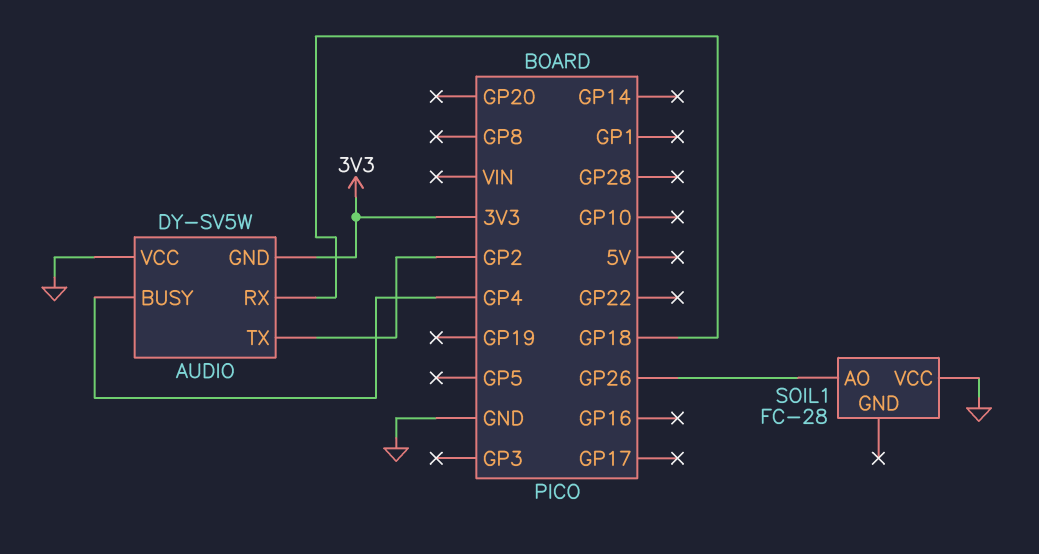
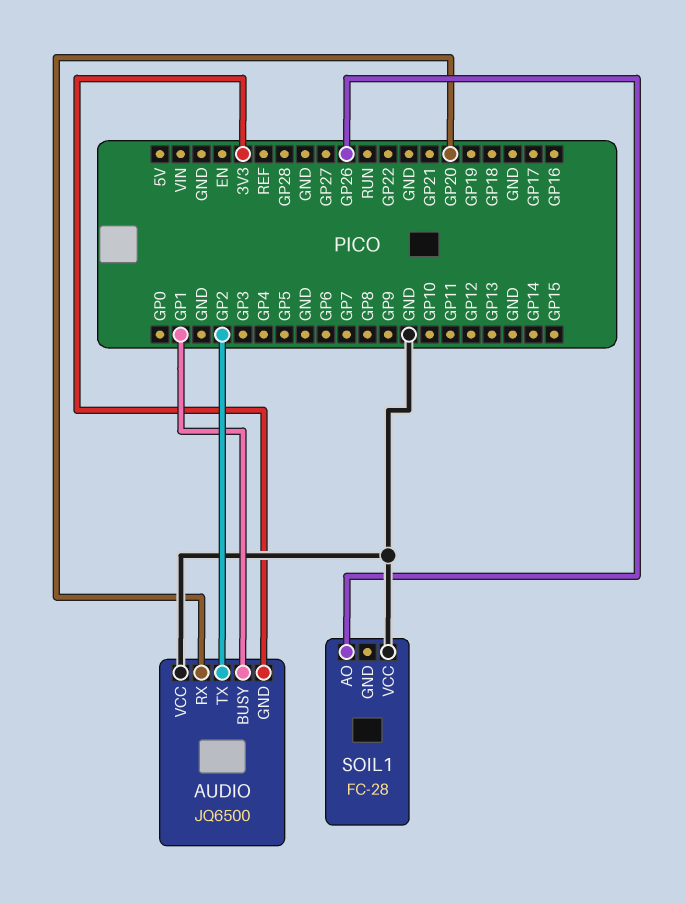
AUDIO: DY-SV5W -> JQ6500
AUDIO pin BUSY: GP4 -> GP1
AUDIO pin RX: GP18 -> GP20

